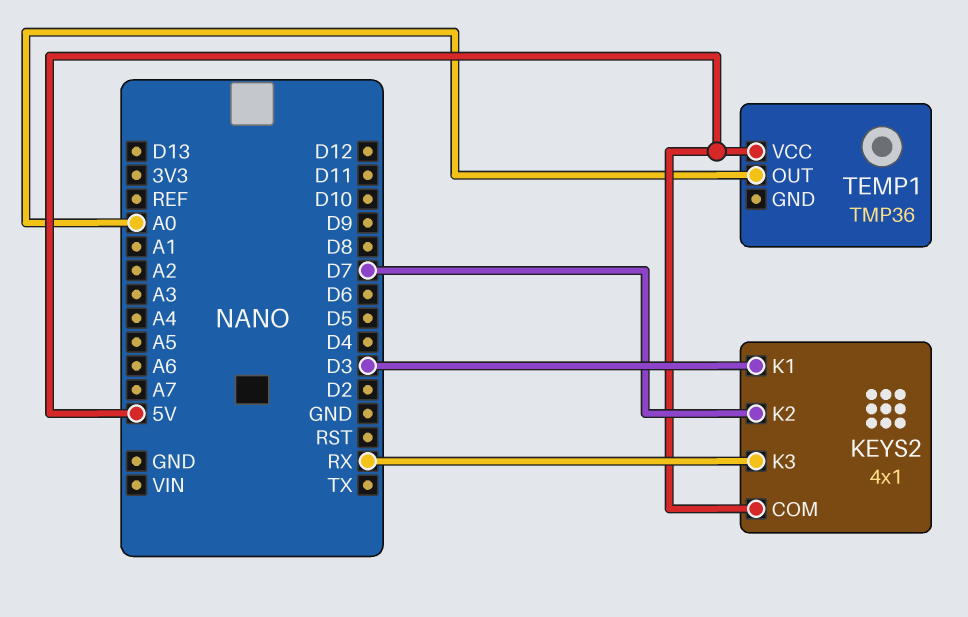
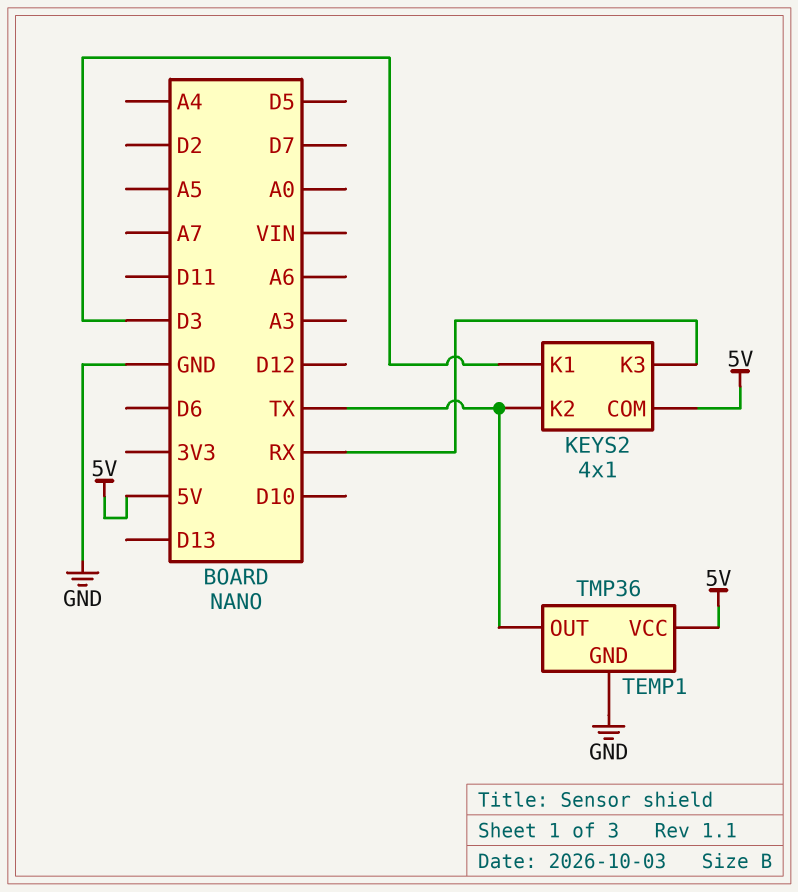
KEYS2 pin K2: D7 -> TX
TEMP1 pin GND: none -> GND
TEMP1 pin OUT: A0 -> TX

